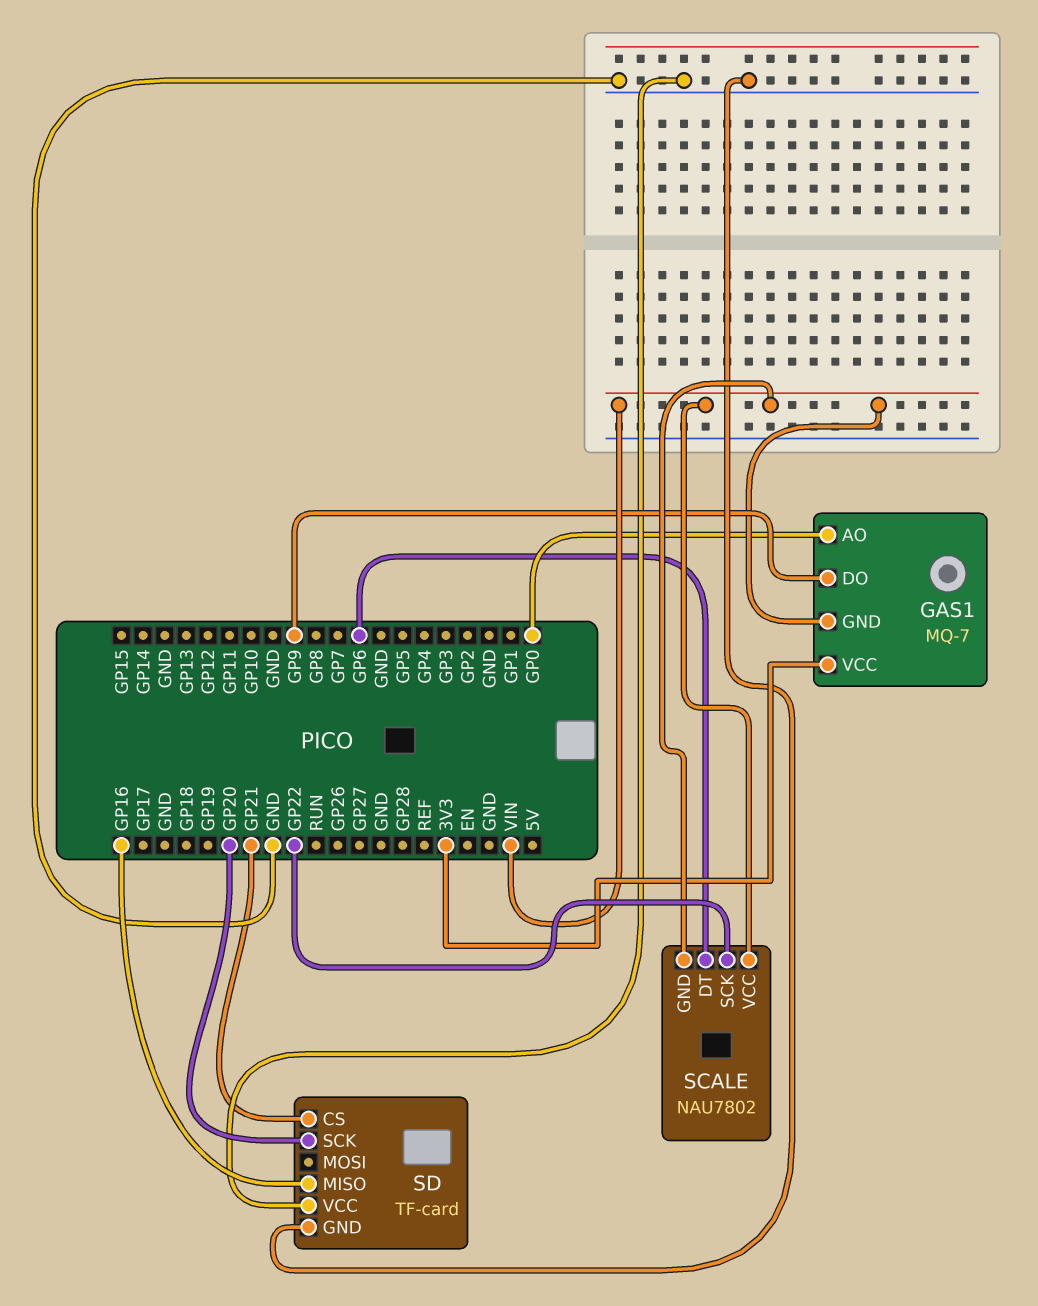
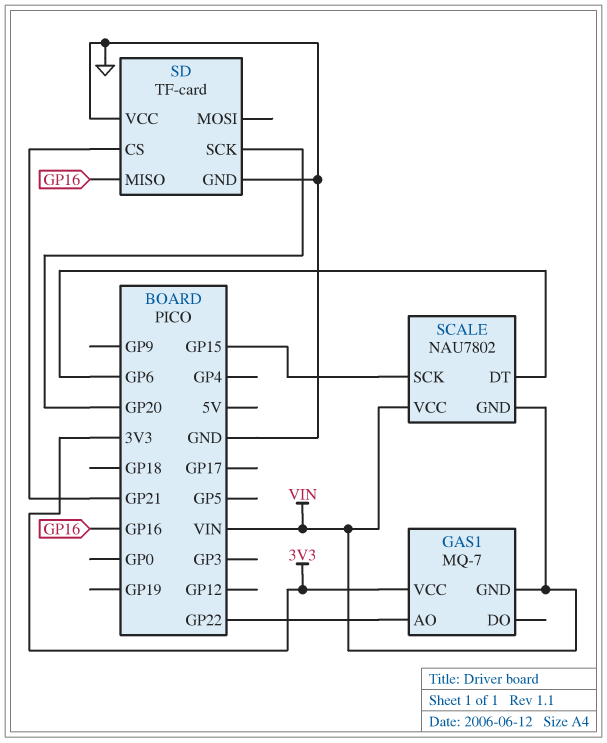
GAS1 pin AO: GP0 -> GP22
GAS1 pin DO: GP9 -> none
SCALE pin SCK: GP22 -> GP15

